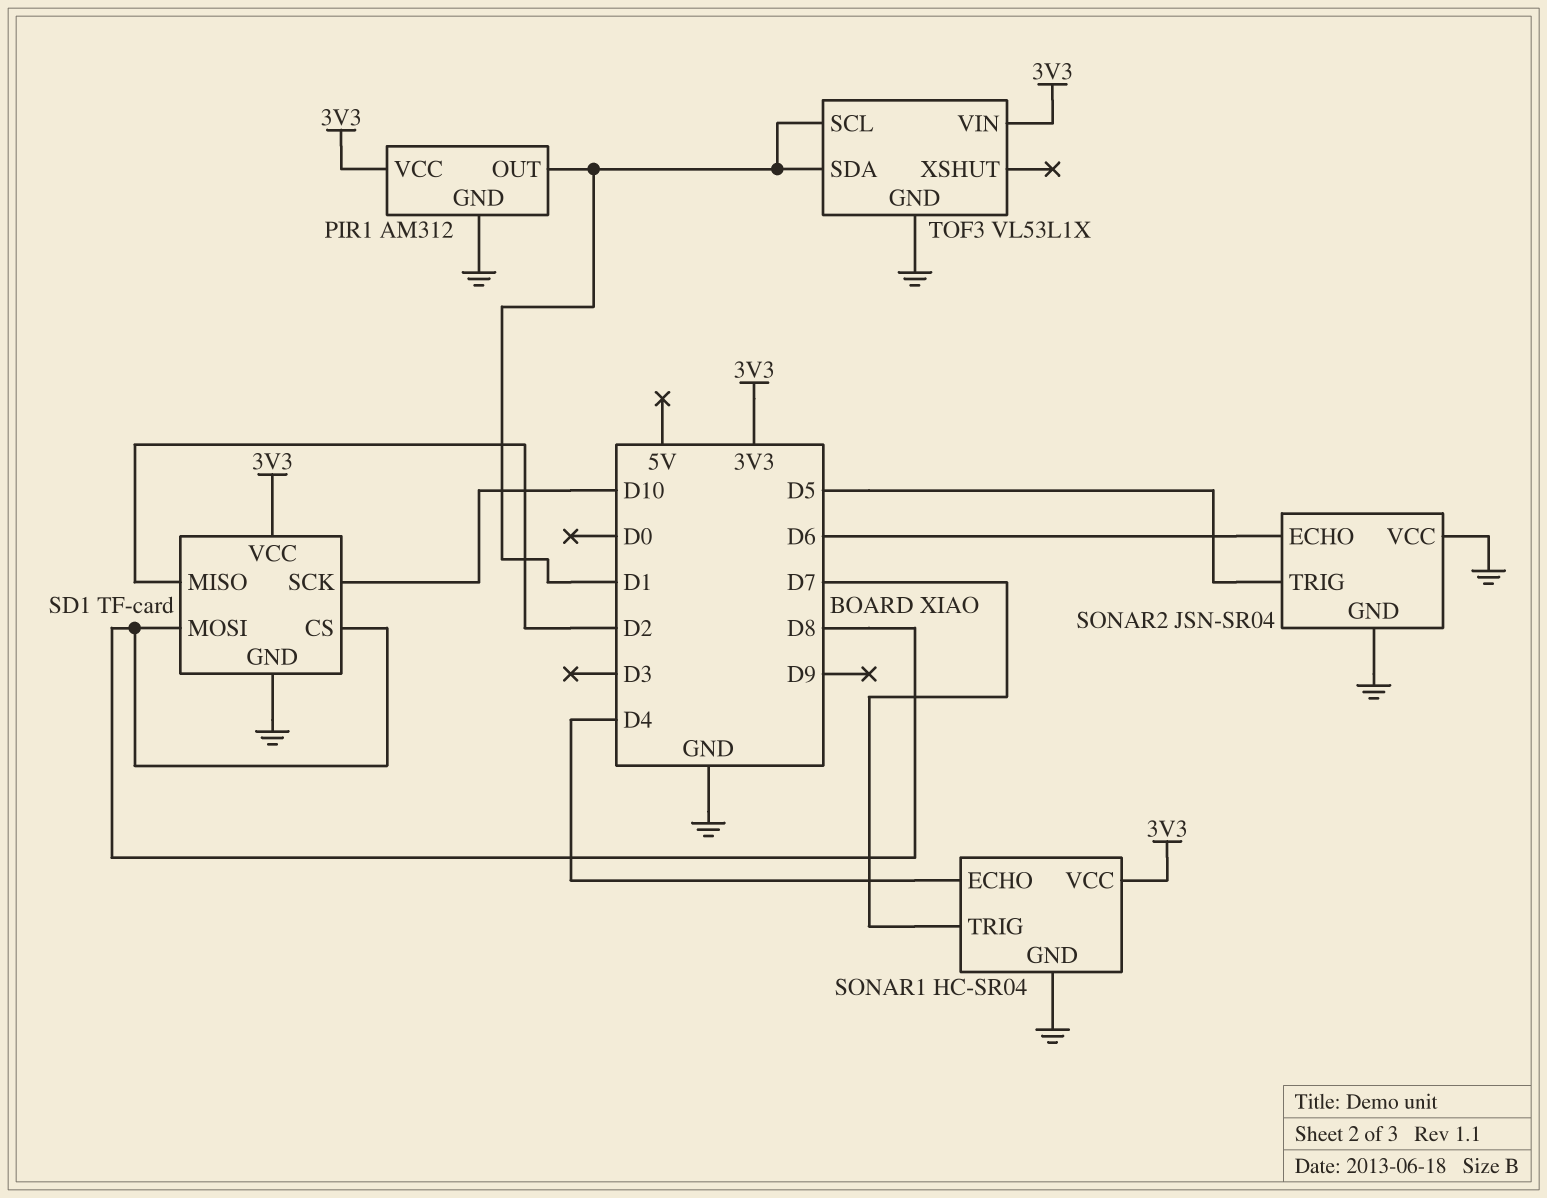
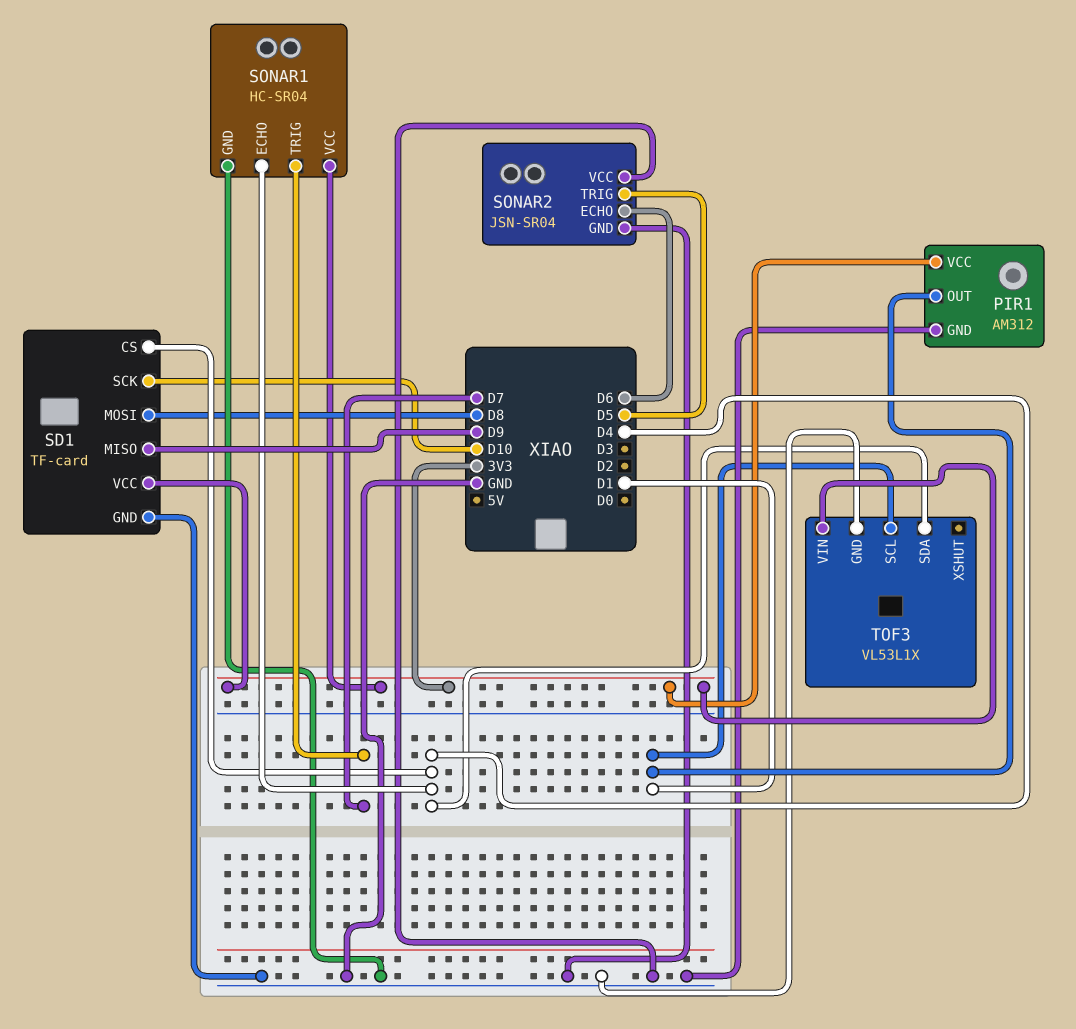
SD1 pin CS: D8 -> D4
SD1 pin MISO: D2 -> D9
TOF3 pin SDA: D1 -> D4

